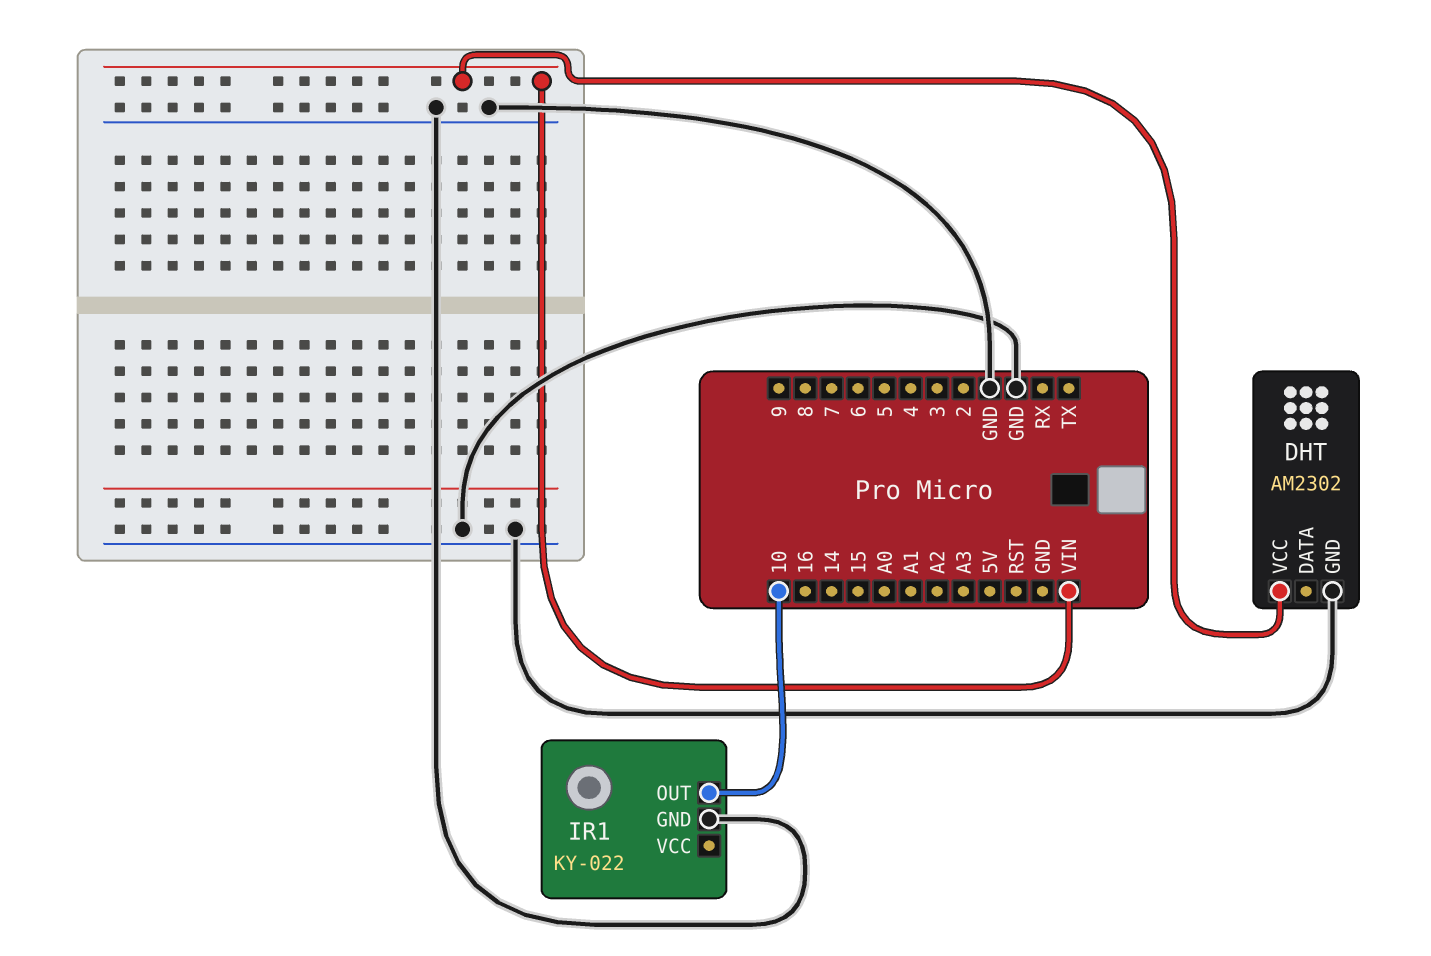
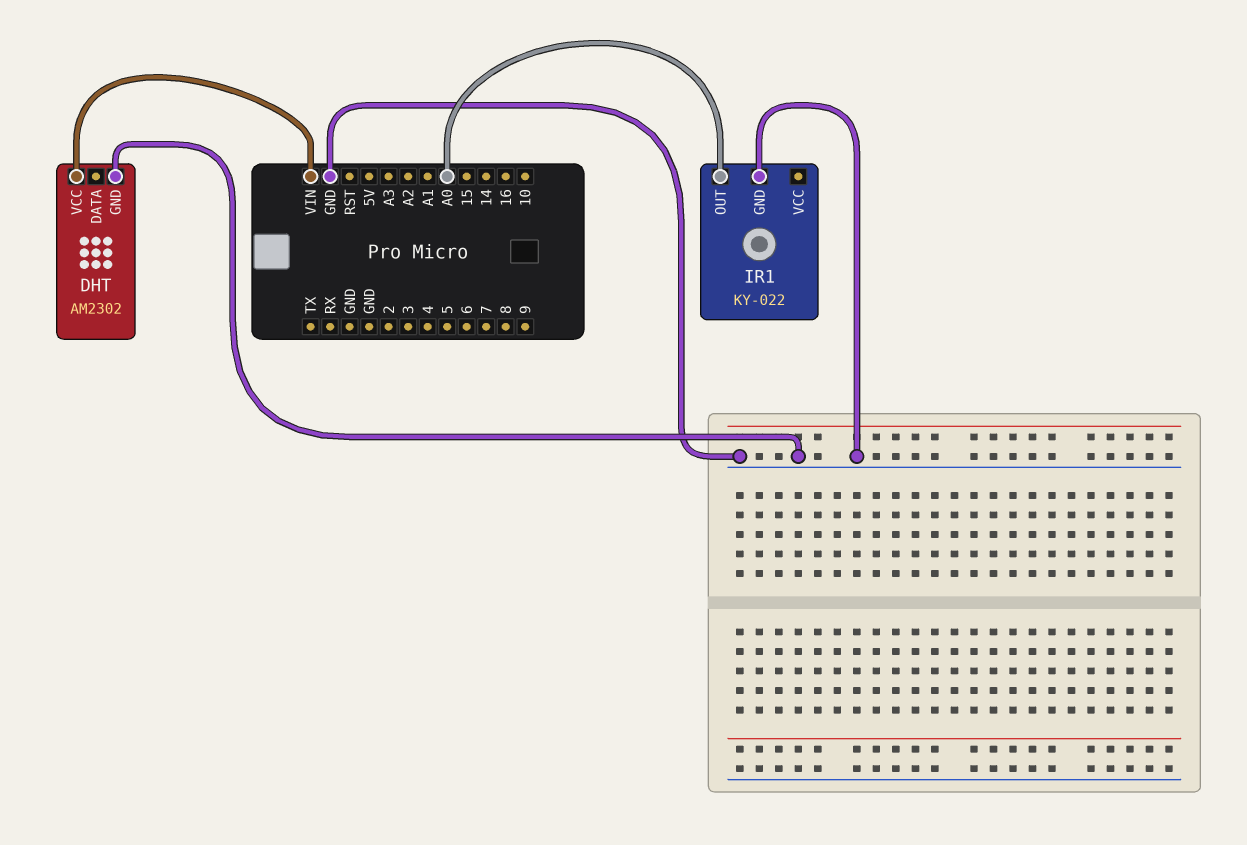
IR1 pin OUT: 10 -> A0

